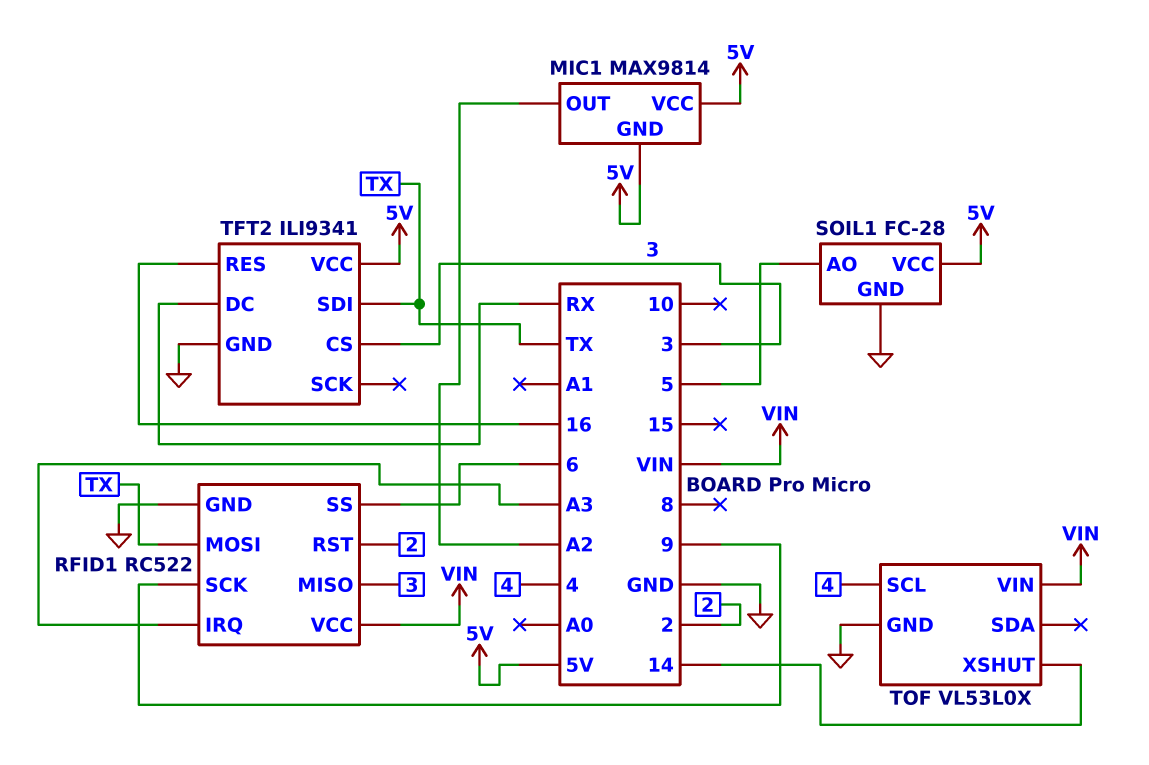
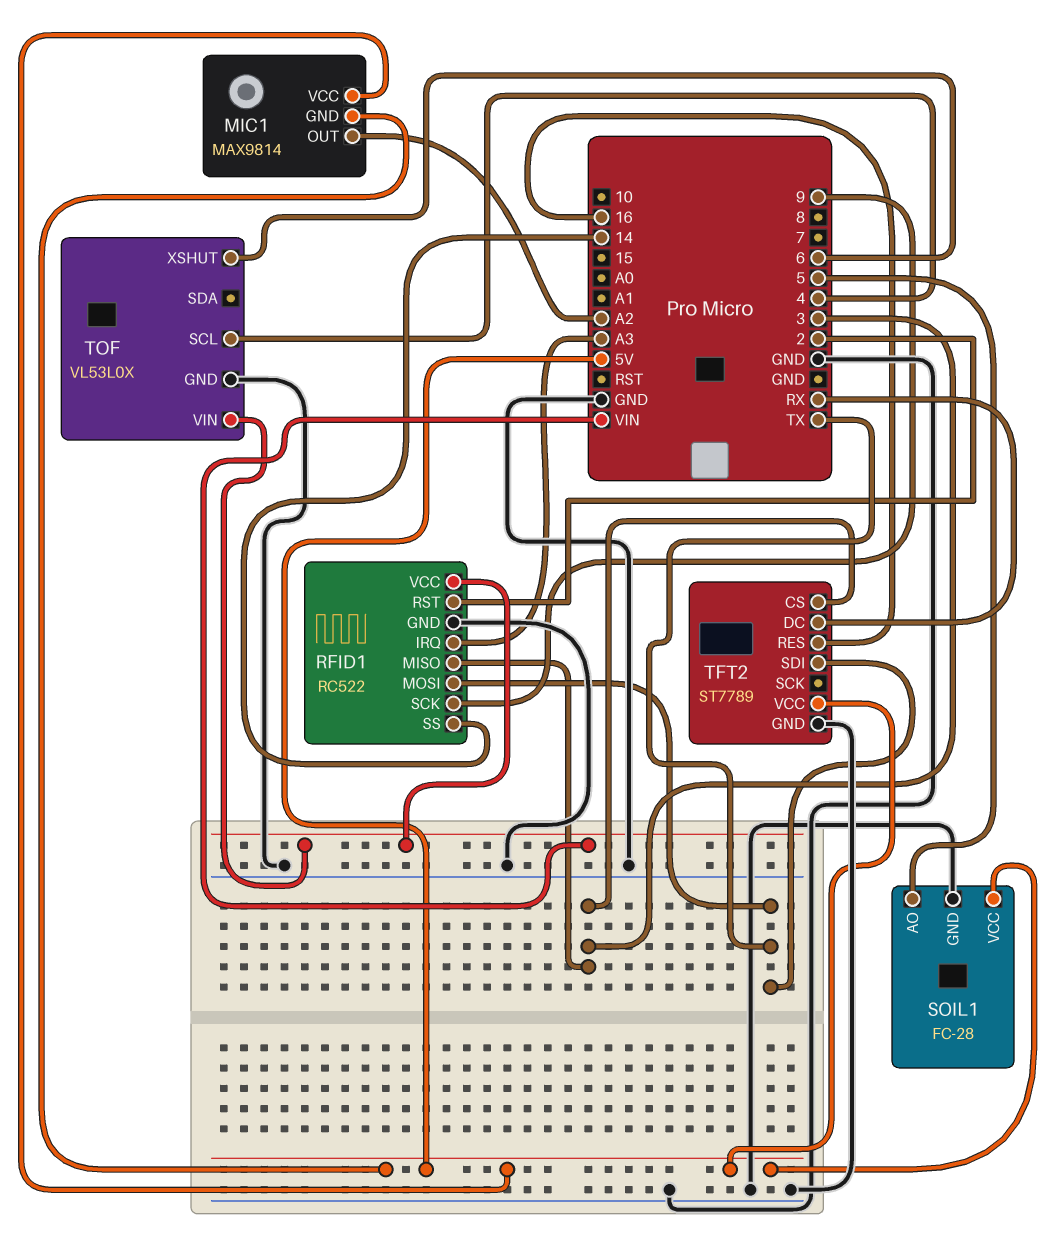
RFID1 pin SS: 6 -> 14
TFT2: ILI9341 -> ST7789
TOF pin XSHUT: 14 -> 6

